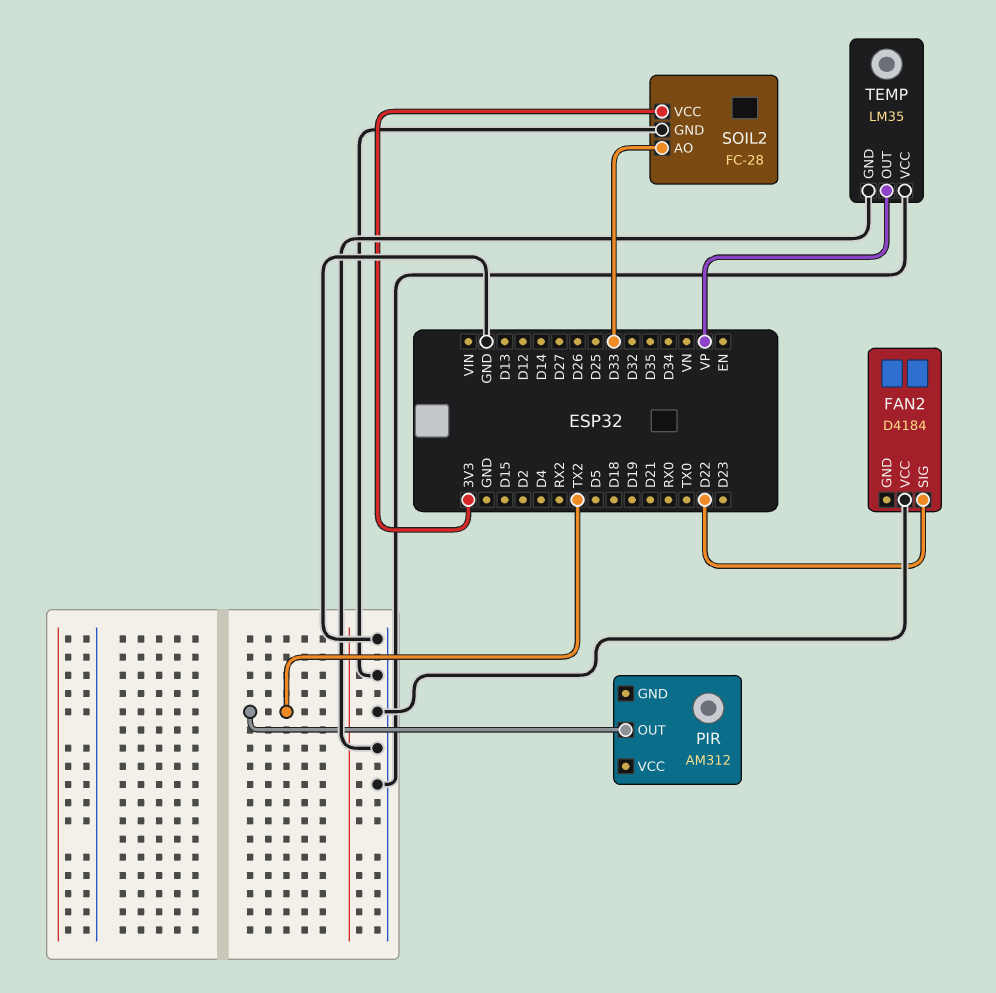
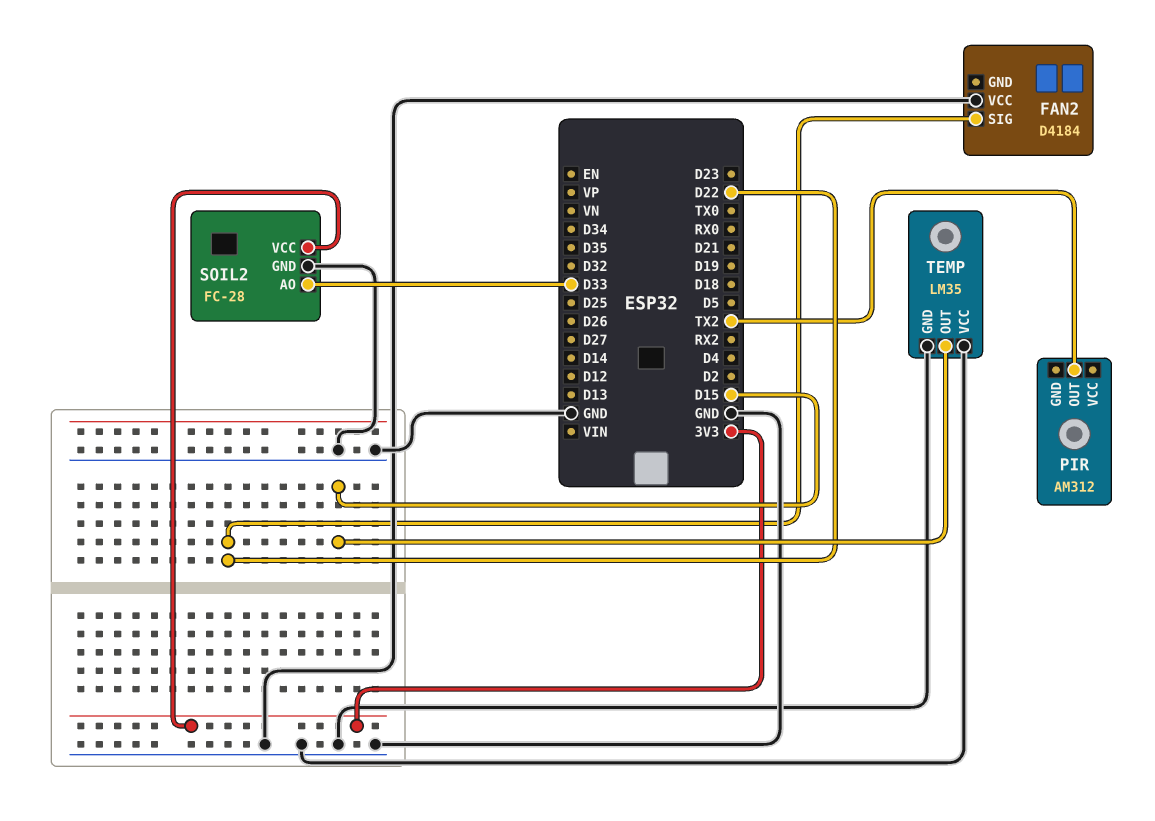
TEMP pin OUT: VP -> D15

